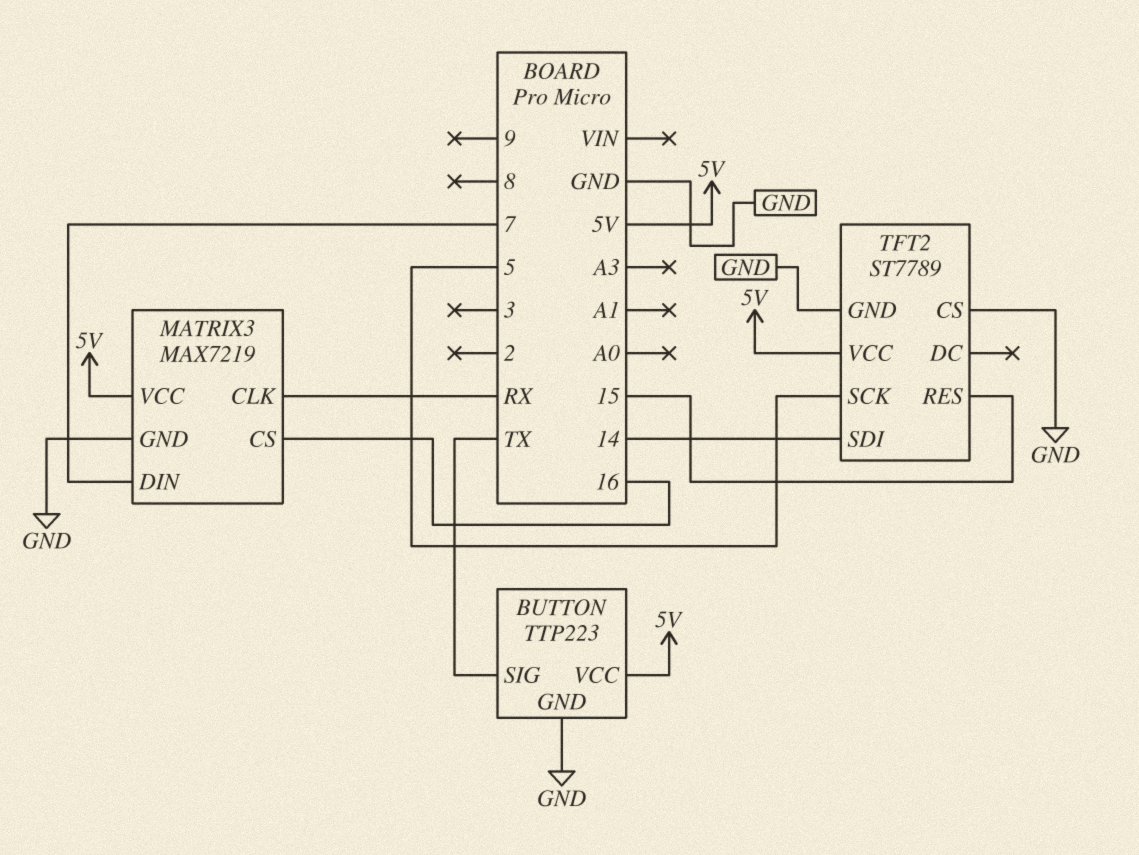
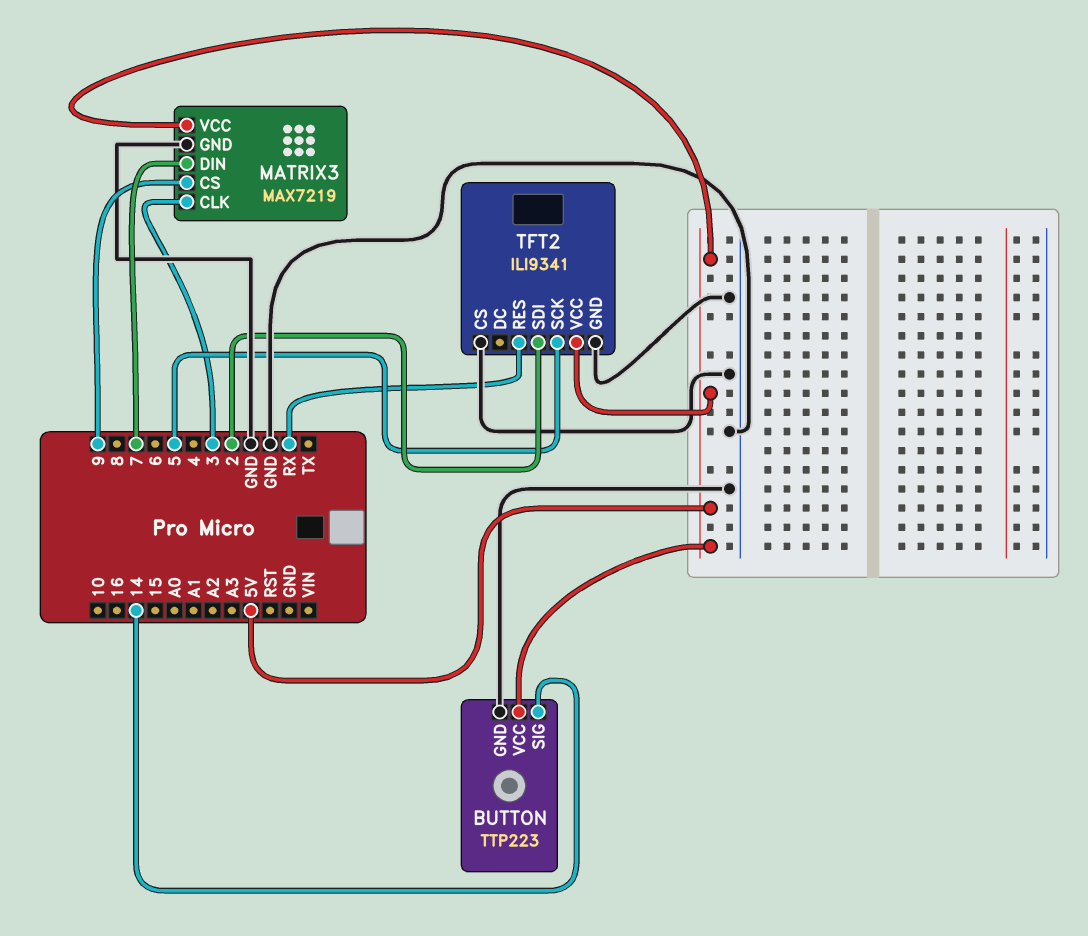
BUTTON pin SIG: TX -> 14
MATRIX3 pin CLK: RX -> 3
MATRIX3 pin CS: 16 -> 9
TFT2: ST7789 -> ILI9341
TFT2 pin RES: 15 -> RX
TFT2 pin SDI: 14 -> 2

